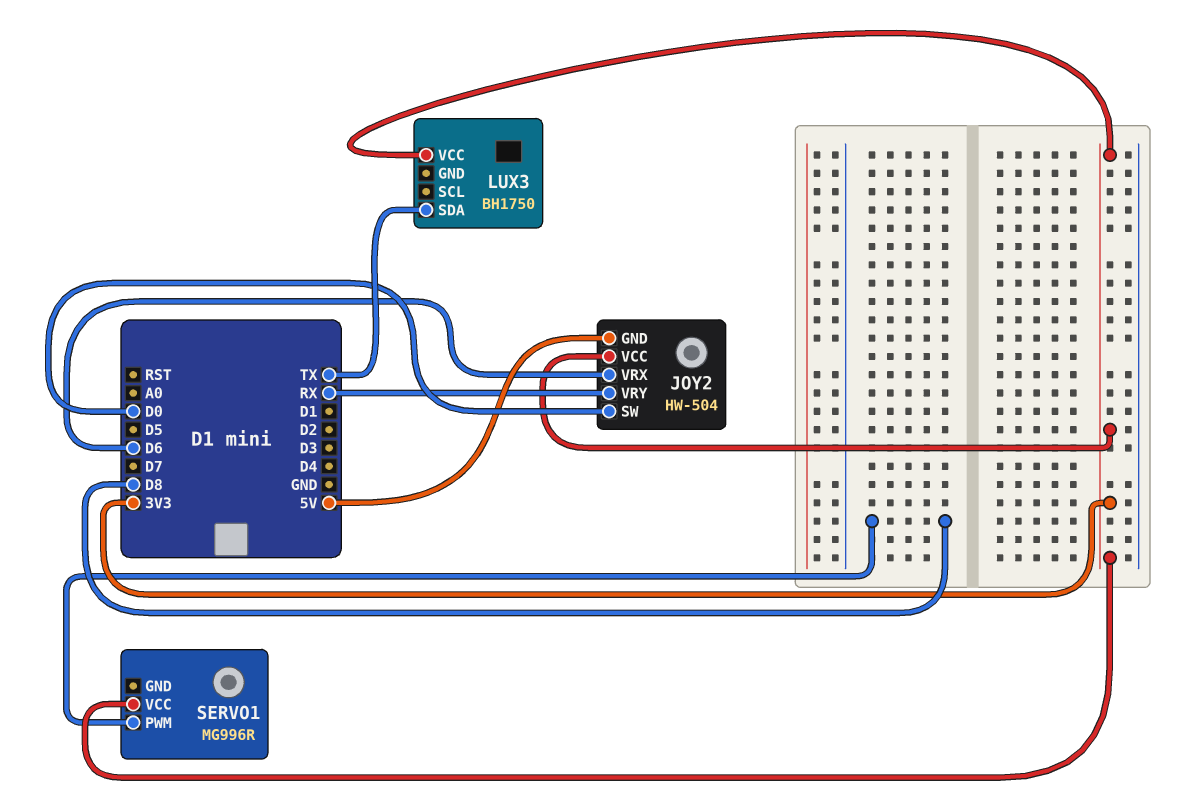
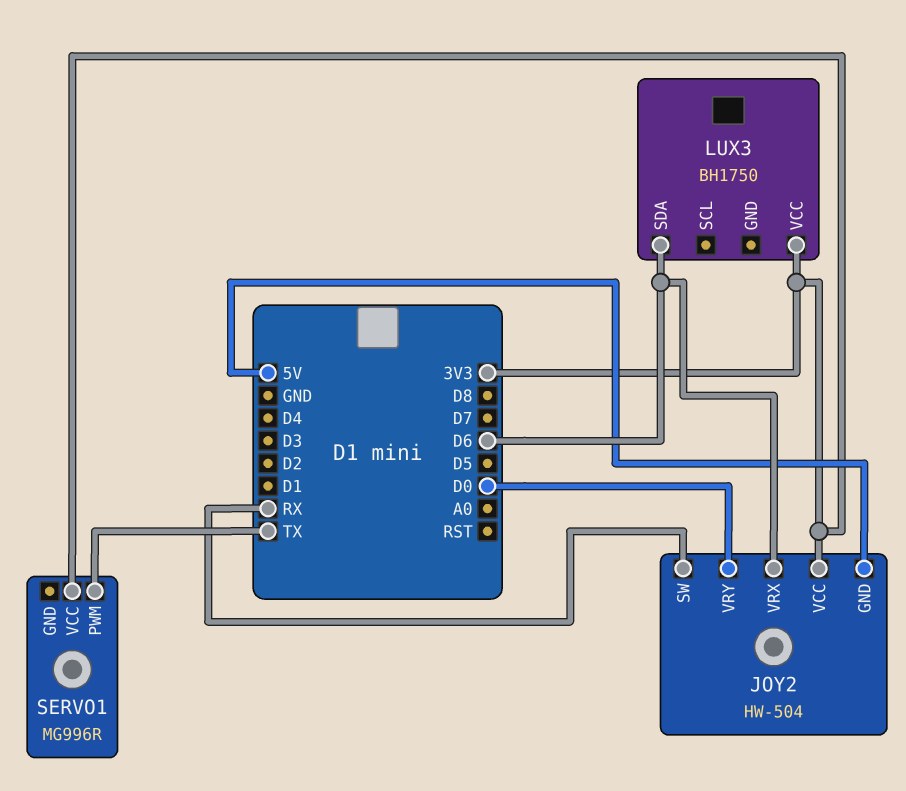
JOY2 pin SW: D0 -> RX
JOY2 pin VRY: RX -> D0
LUX3 pin SDA: TX -> D6
SERVO1 pin PWM: D8 -> TX

